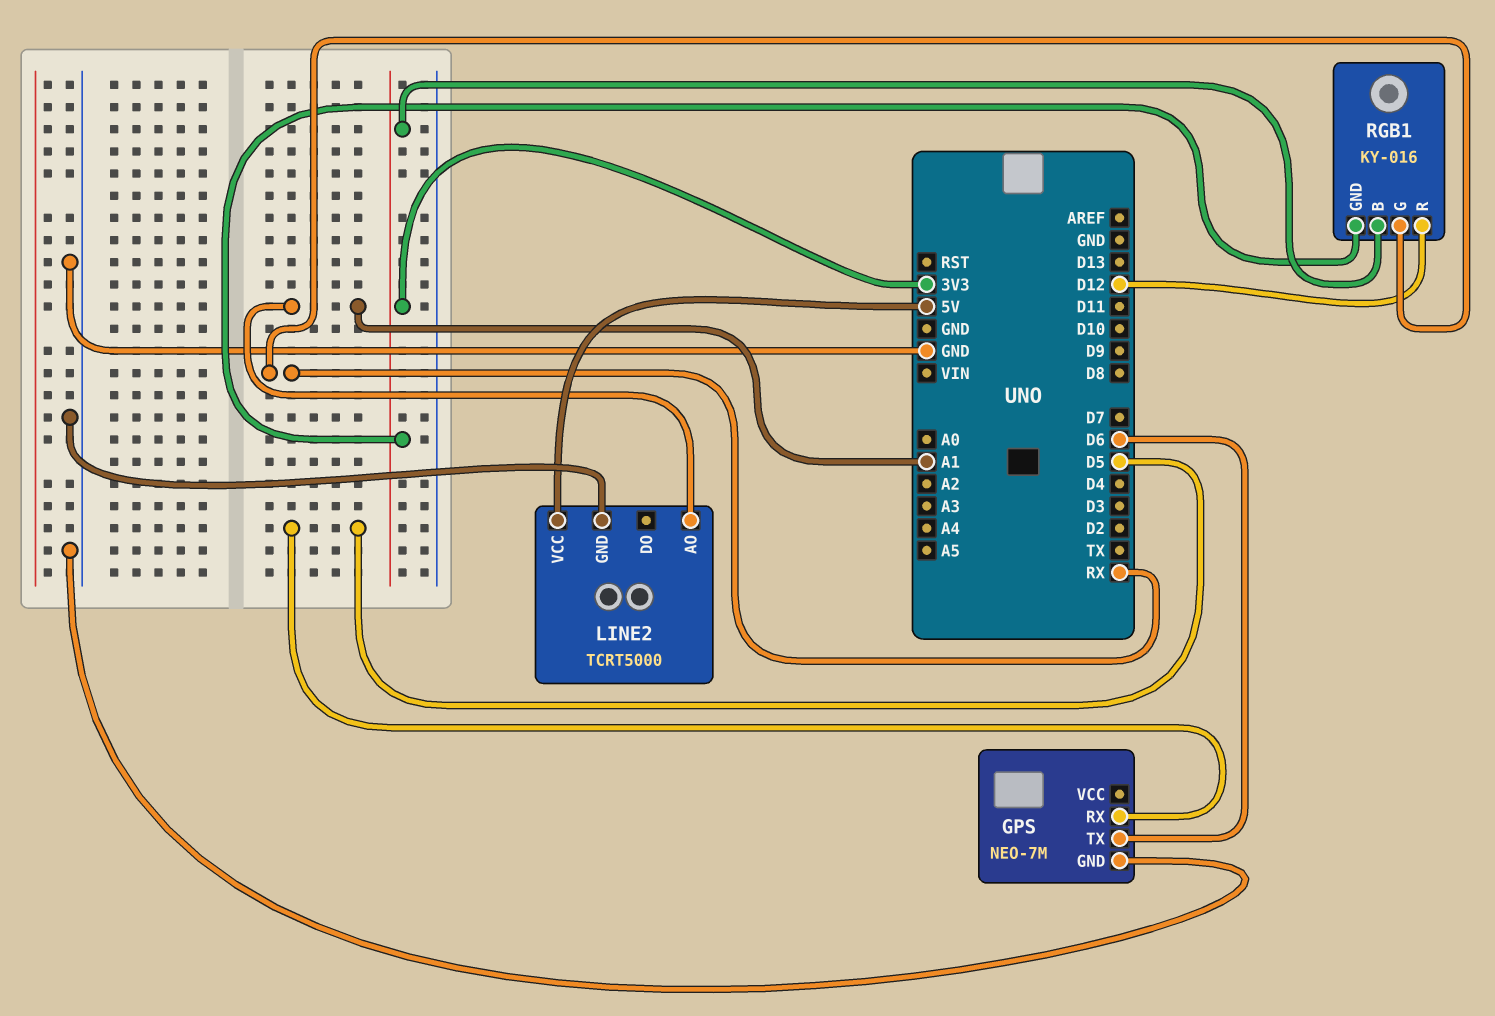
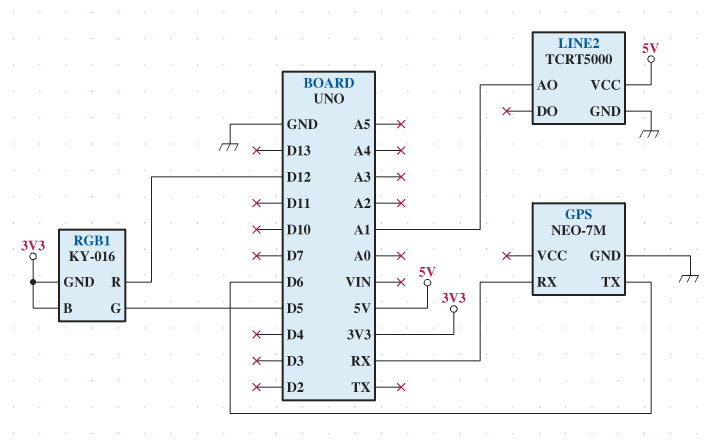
GPS pin RX: D5 -> RX
RGB1 pin G: RX -> D5

